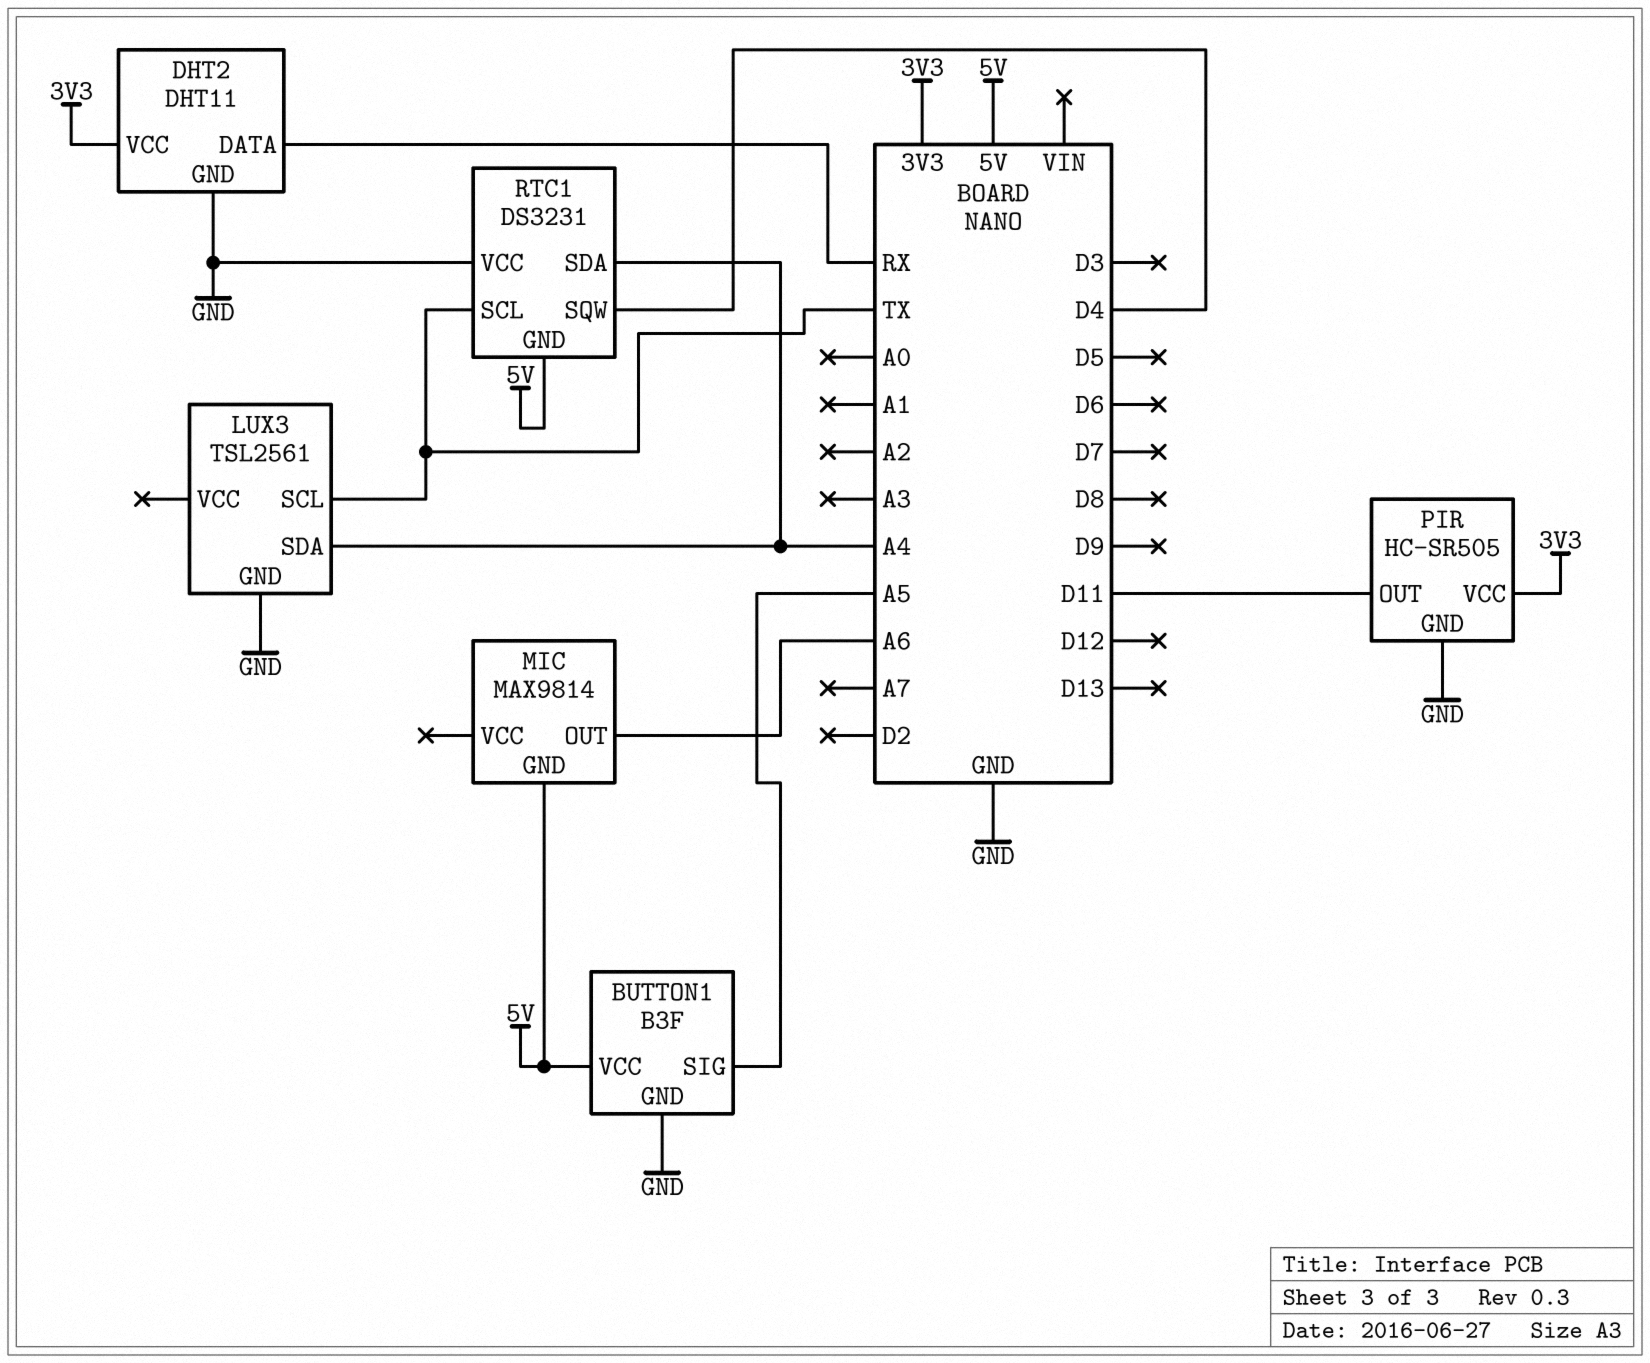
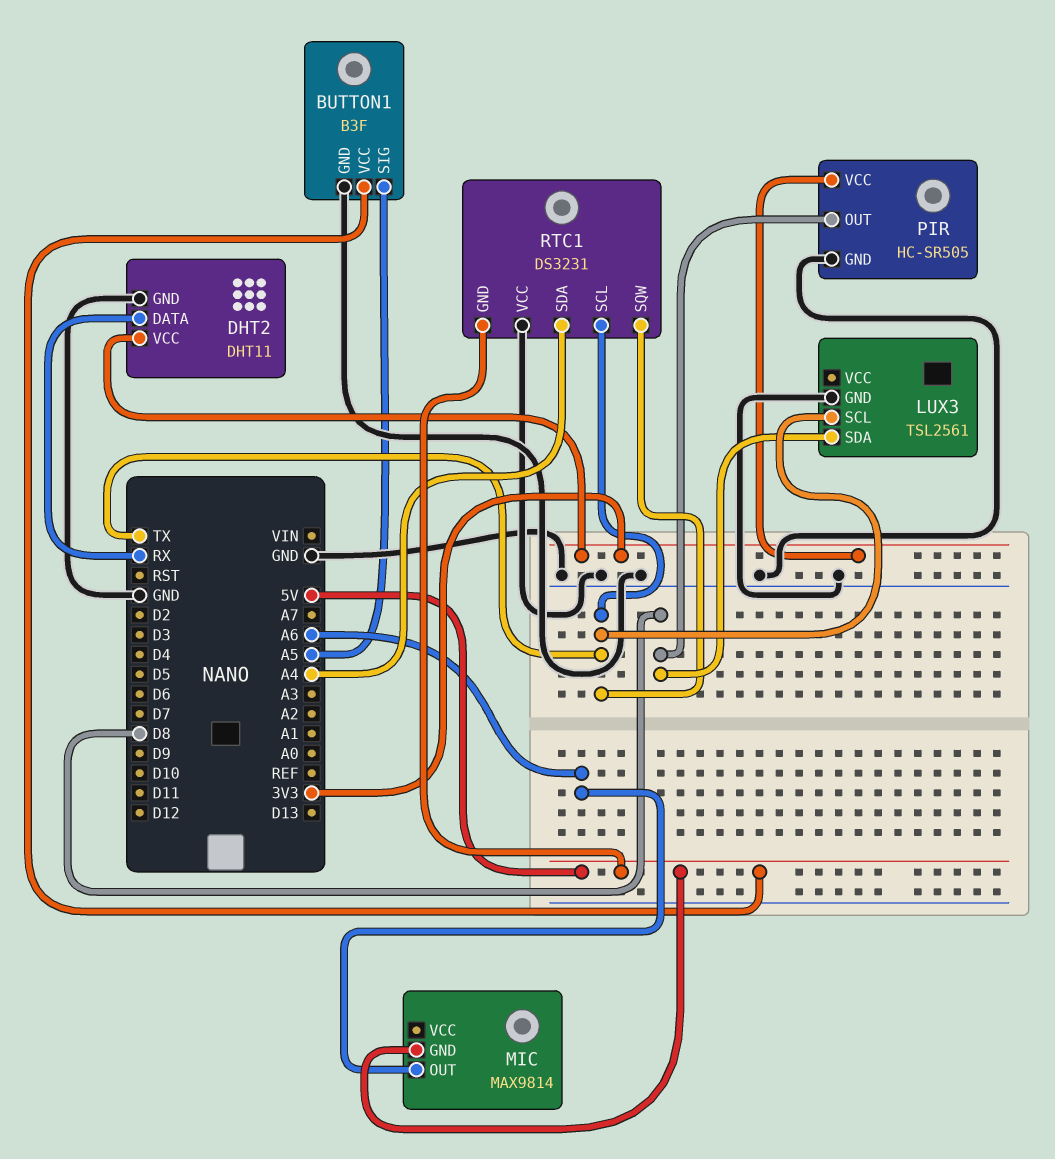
LUX3 pin SDA: A4 -> D8
PIR pin OUT: D11 -> D8
RTC1 pin SQW: D4 -> TX

